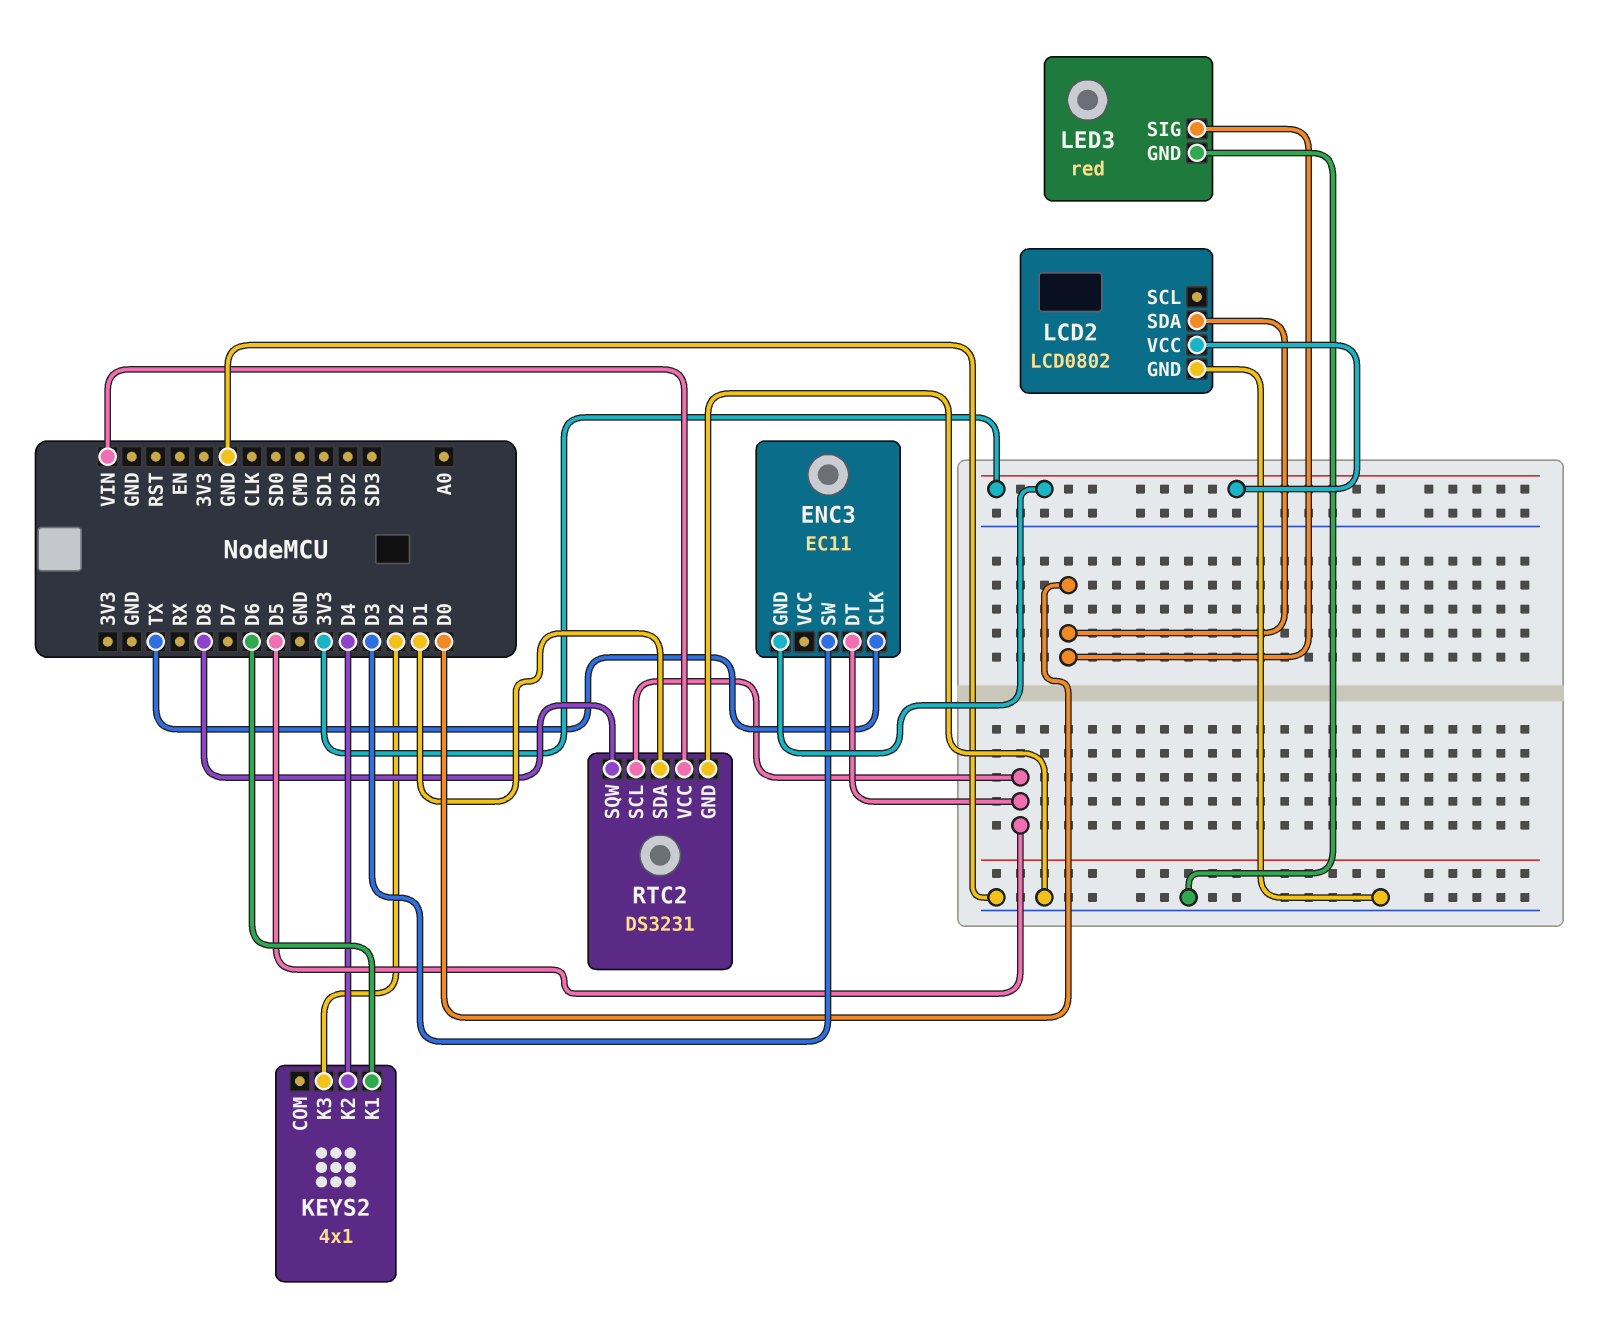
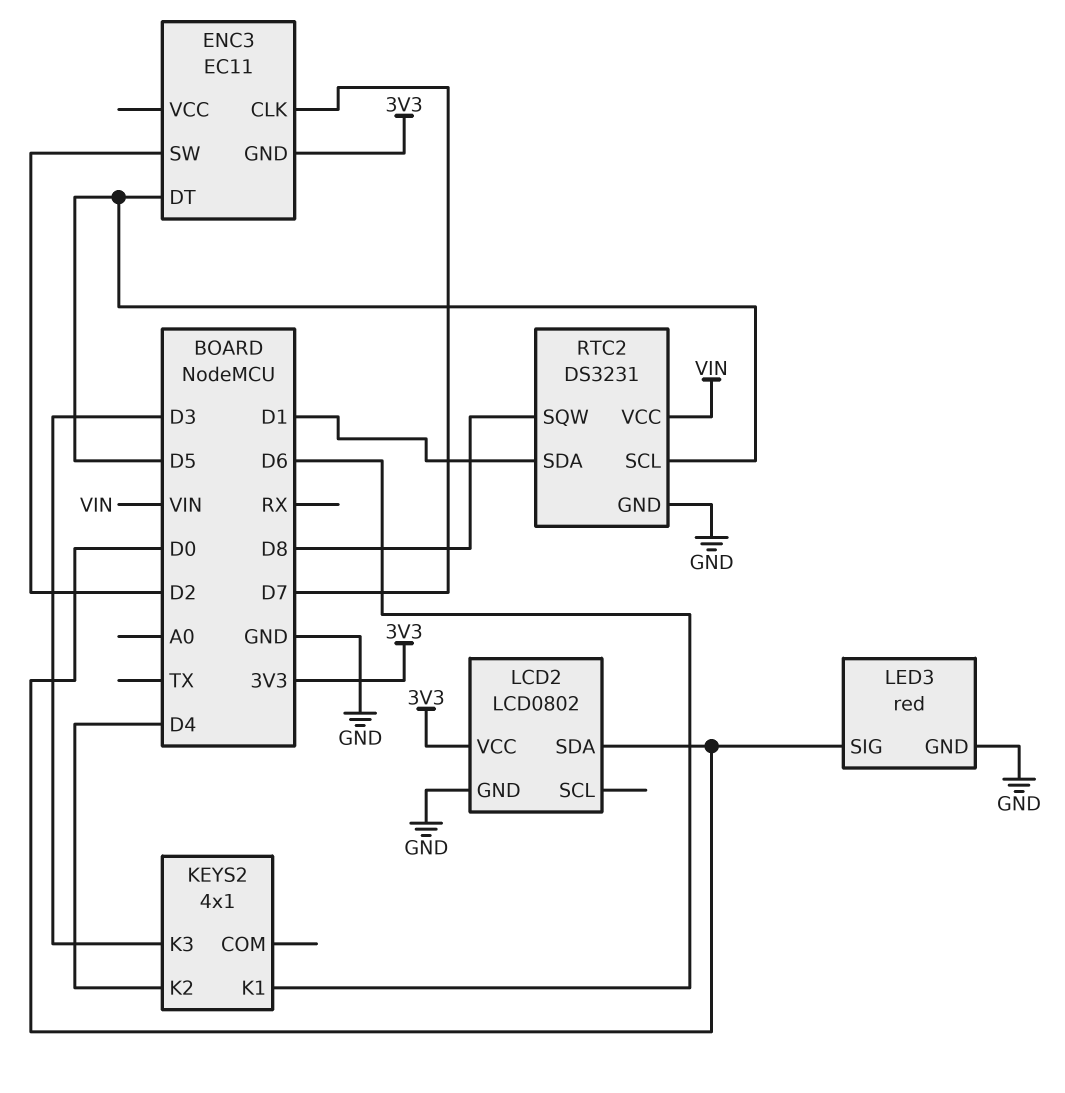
ENC3 pin CLK: TX -> D7
ENC3 pin SW: D3 -> D2
KEYS2 pin K3: D2 -> D3

